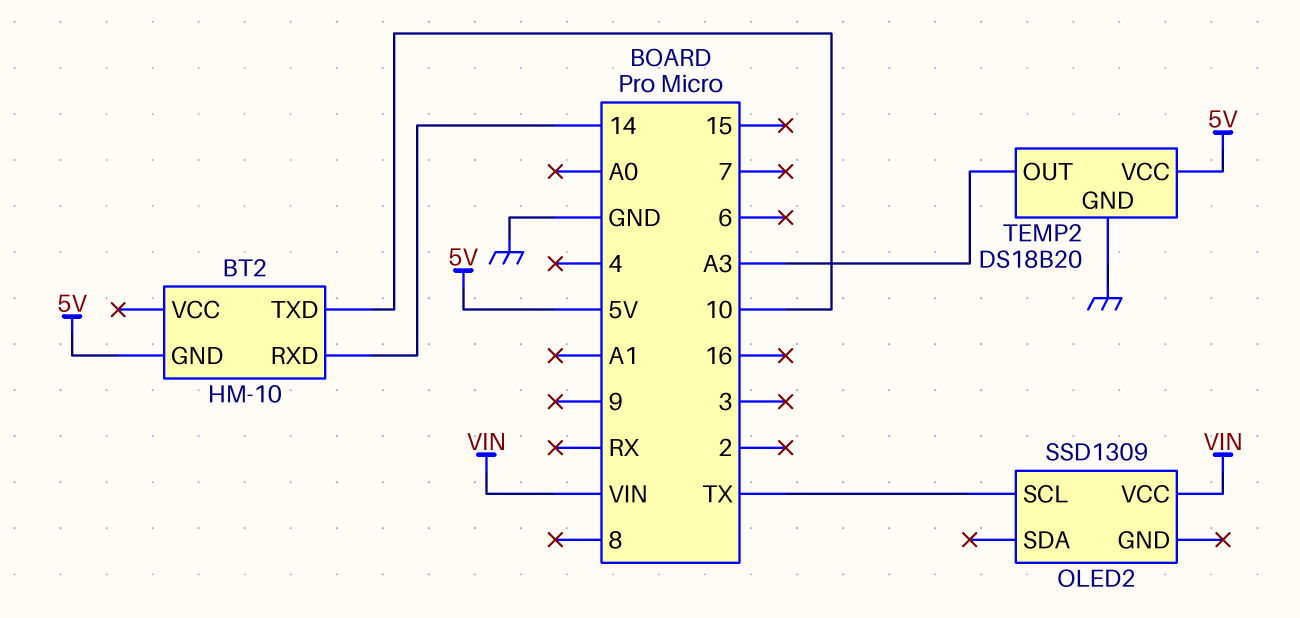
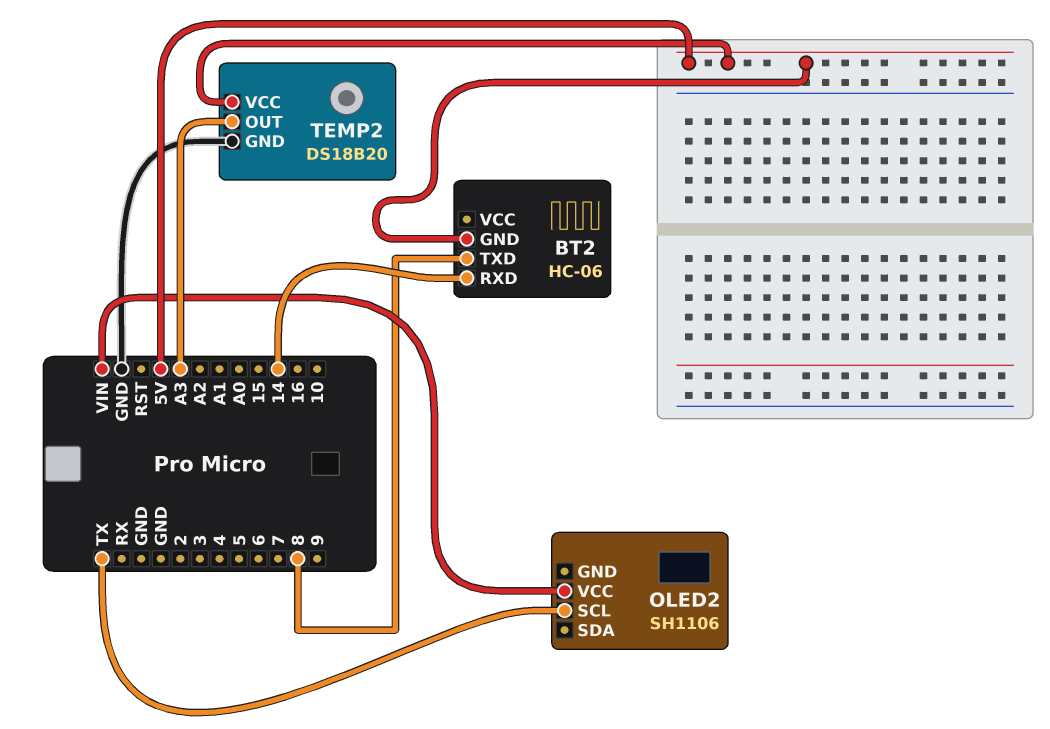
BT2: HM-10 -> HC-06
BT2 pin TXD: 10 -> 8
OLED2: SSD1309 -> SH1106

